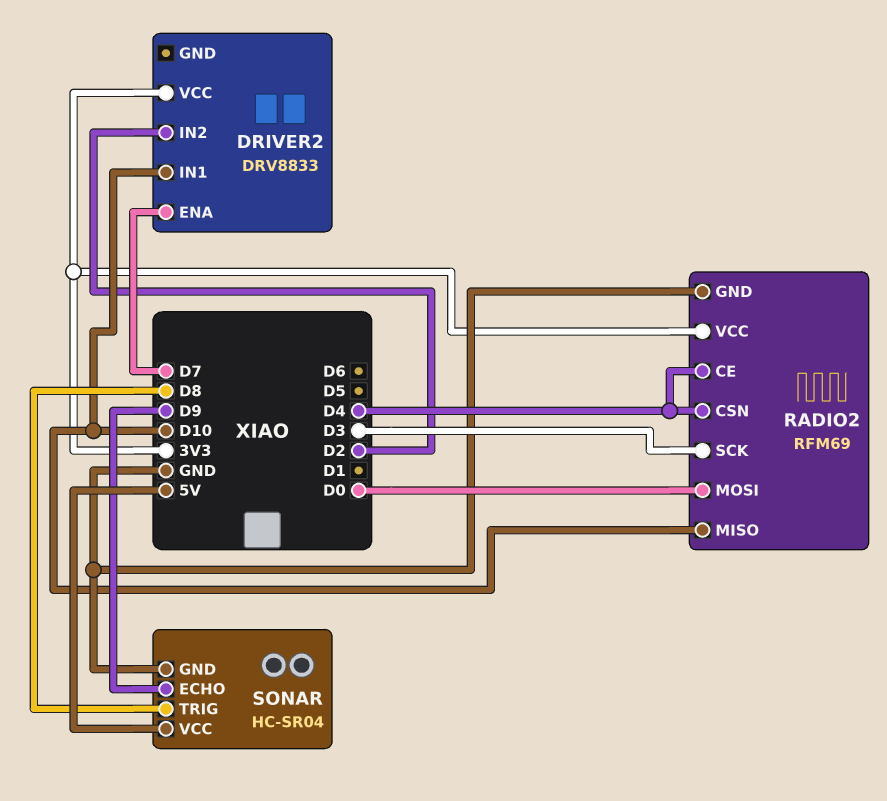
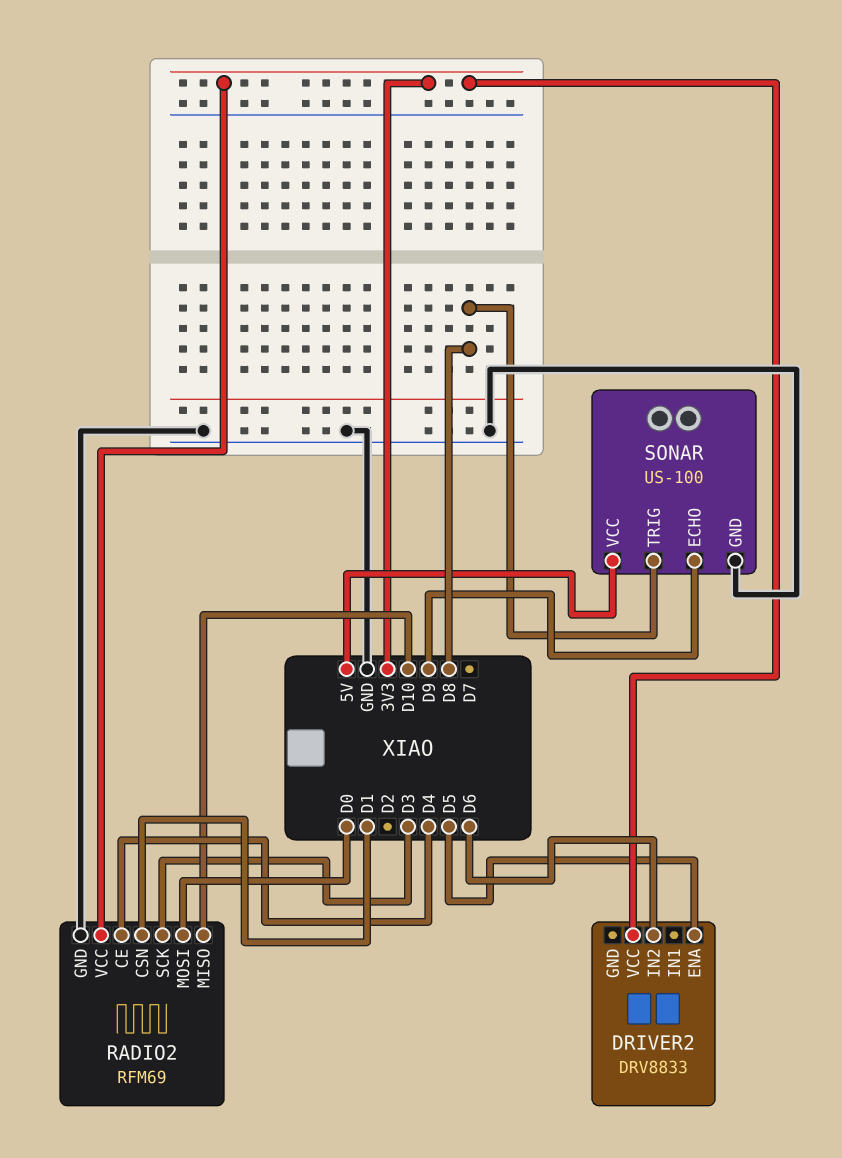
DRIVER2 pin ENA: D7 -> D5
DRIVER2 pin IN1: D10 -> none
DRIVER2 pin IN2: D2 -> D6
RADIO2 pin CSN: D4 -> D1
SONAR: HC-SR04 -> US-100

